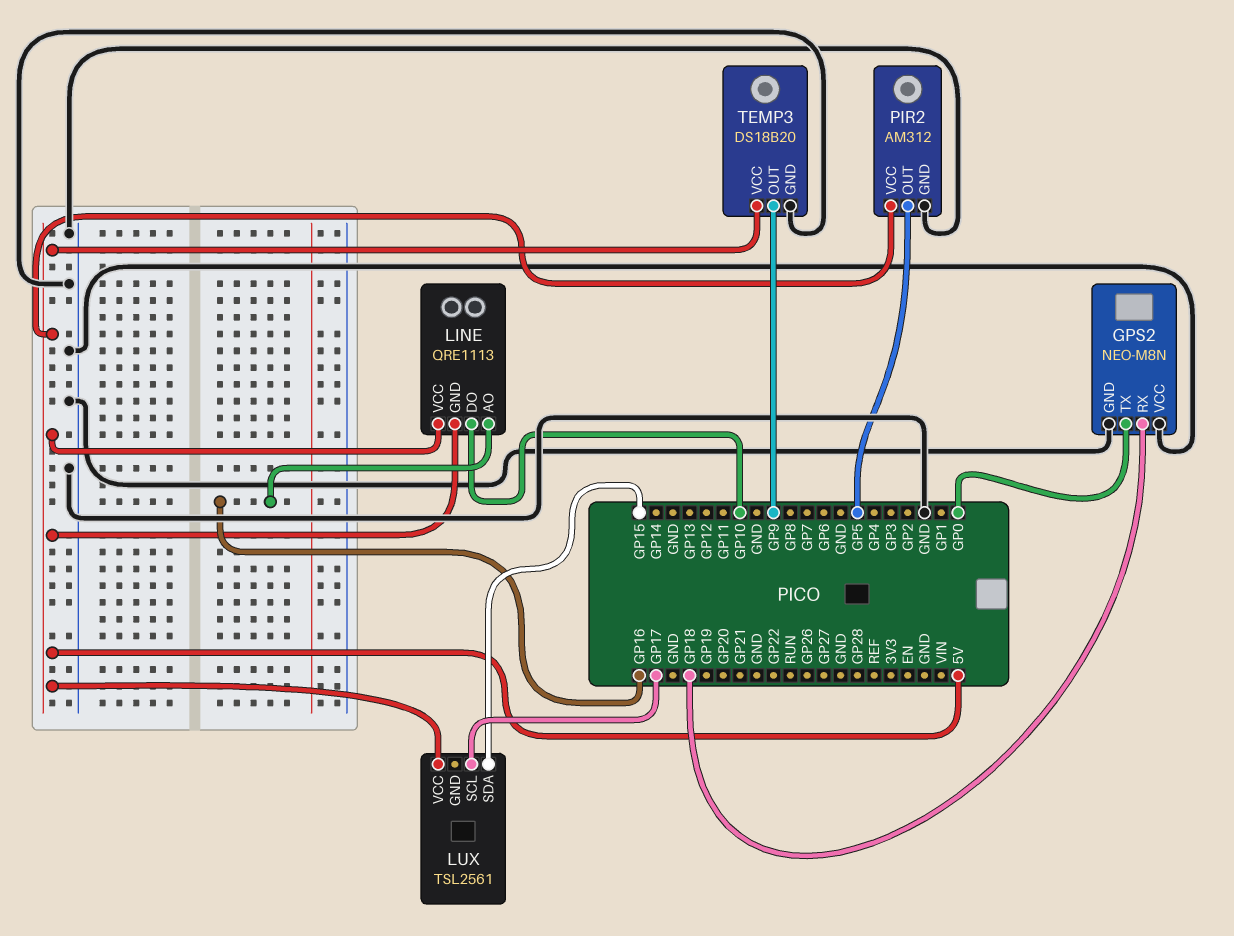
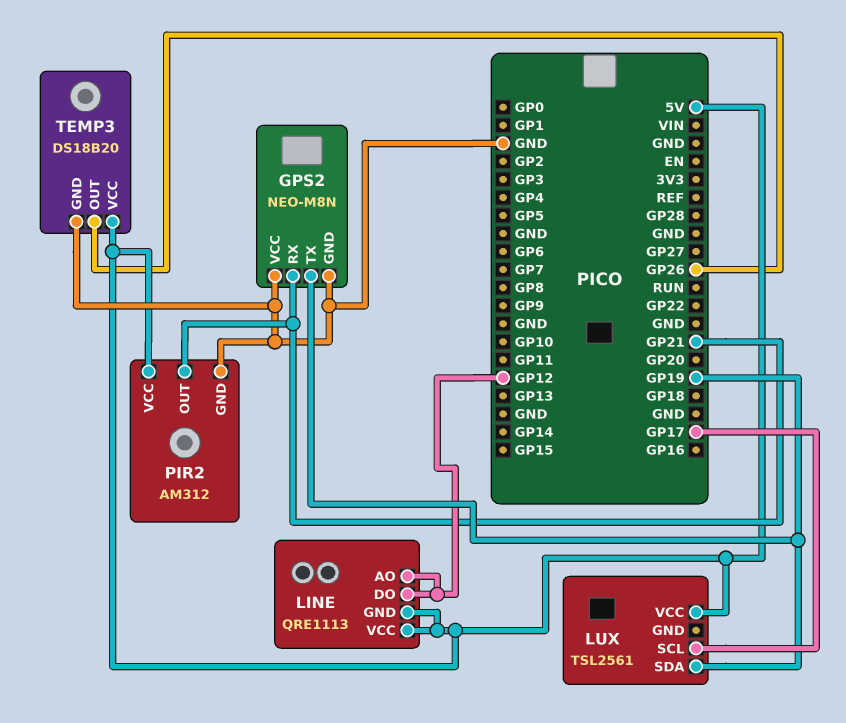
GPS2 pin RX: GP18 -> GP21
GPS2 pin TX: GP0 -> GP19
LINE pin AO: GP16 -> GP12
LINE pin DO: GP10 -> GP12
LUX pin SDA: GP15 -> GP19
PIR2 pin OUT: GP5 -> GP21
TEMP3 pin OUT: GP9 -> GP26

